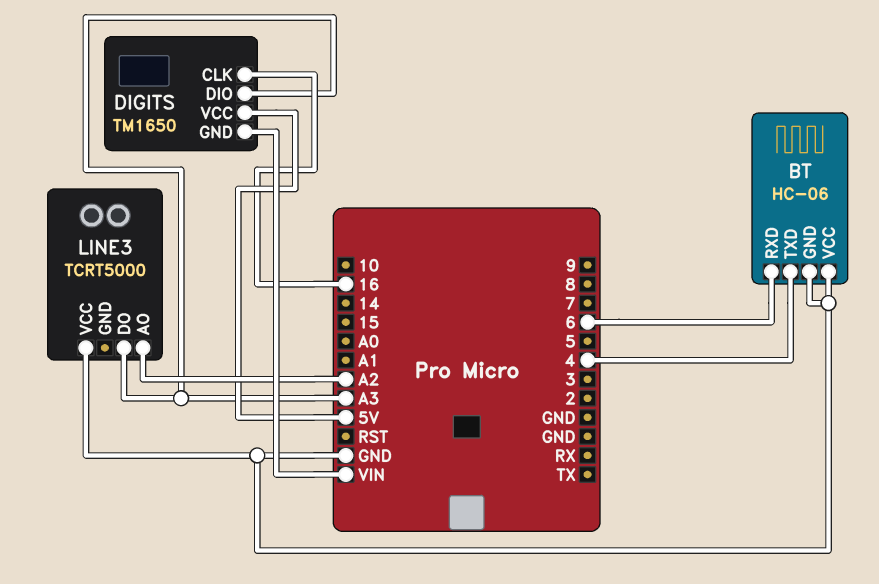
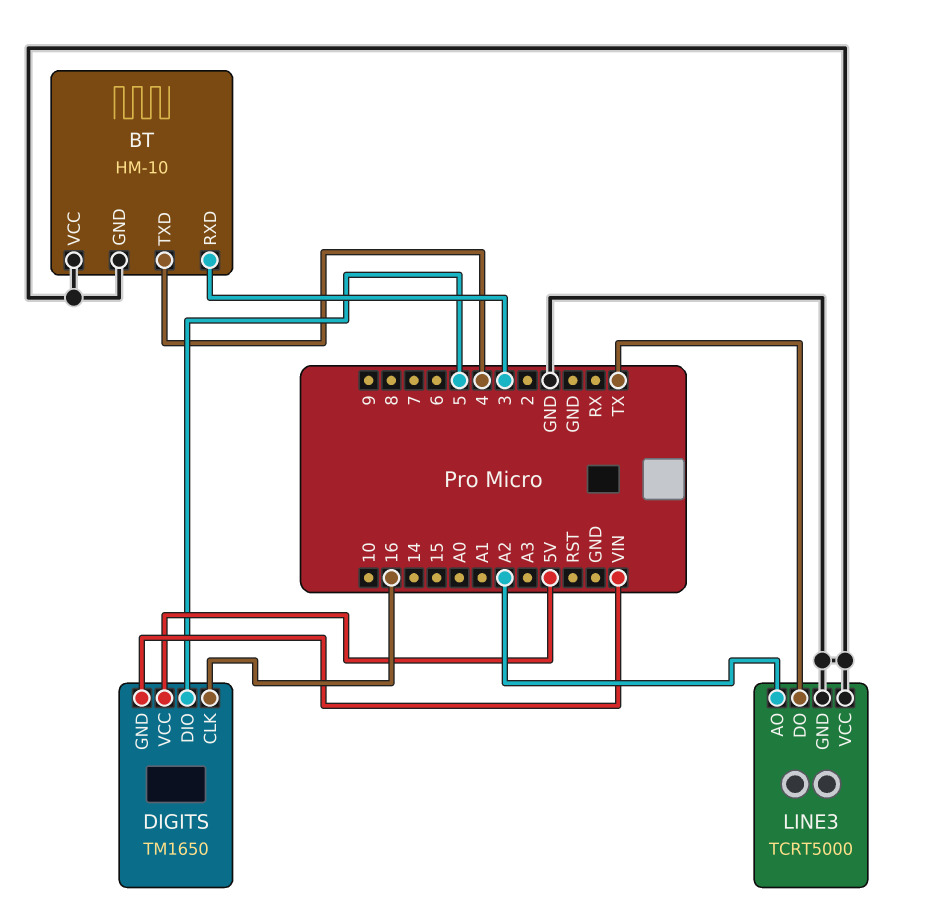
BT: HC-06 -> HM-10
BT pin RXD: 6 -> 3
DIGITS pin DIO: A3 -> 5
LINE3 pin DO: A3 -> TX
LINE3 pin GND: none -> GND

